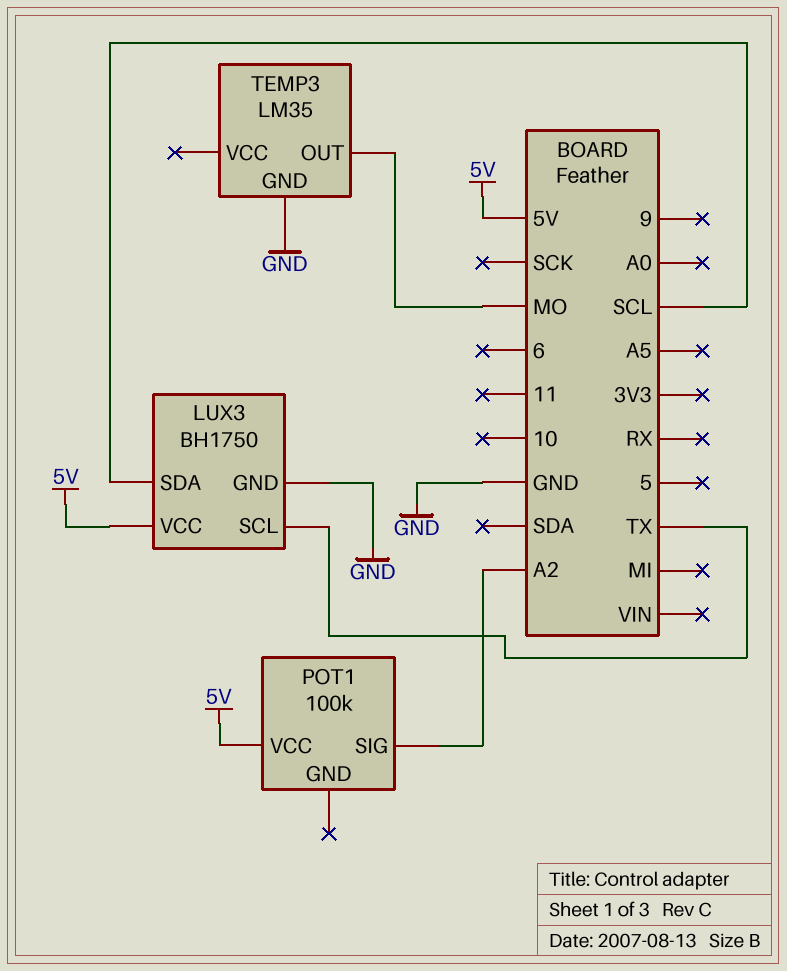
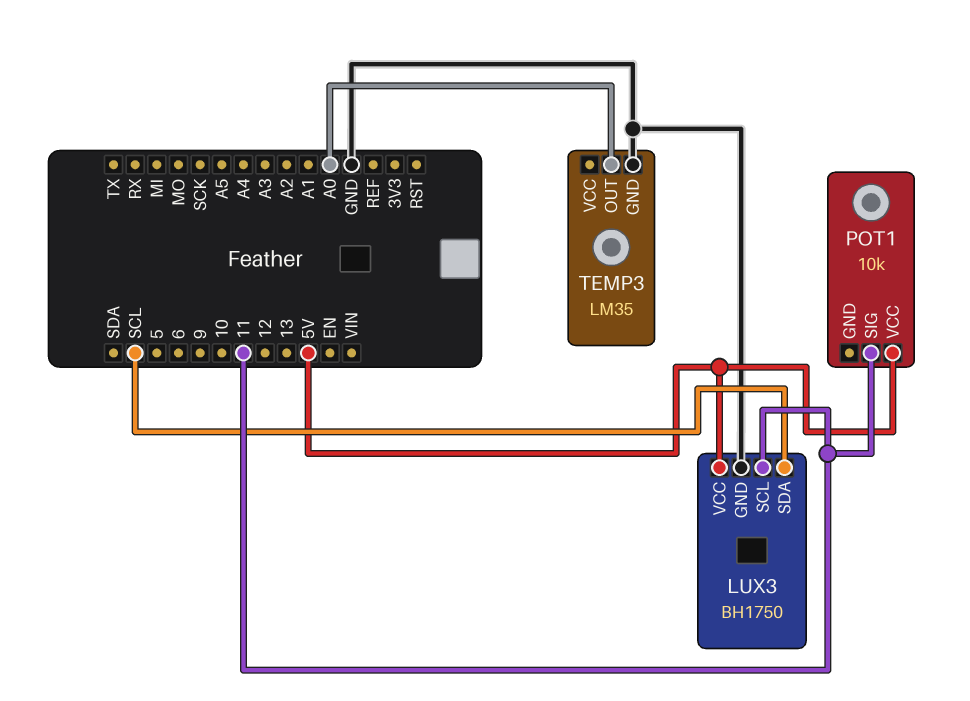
LUX3 pin SCL: TX -> 11
POT1: 100k -> 10k
POT1 pin SIG: A2 -> 11
TEMP3 pin OUT: MO -> A0

